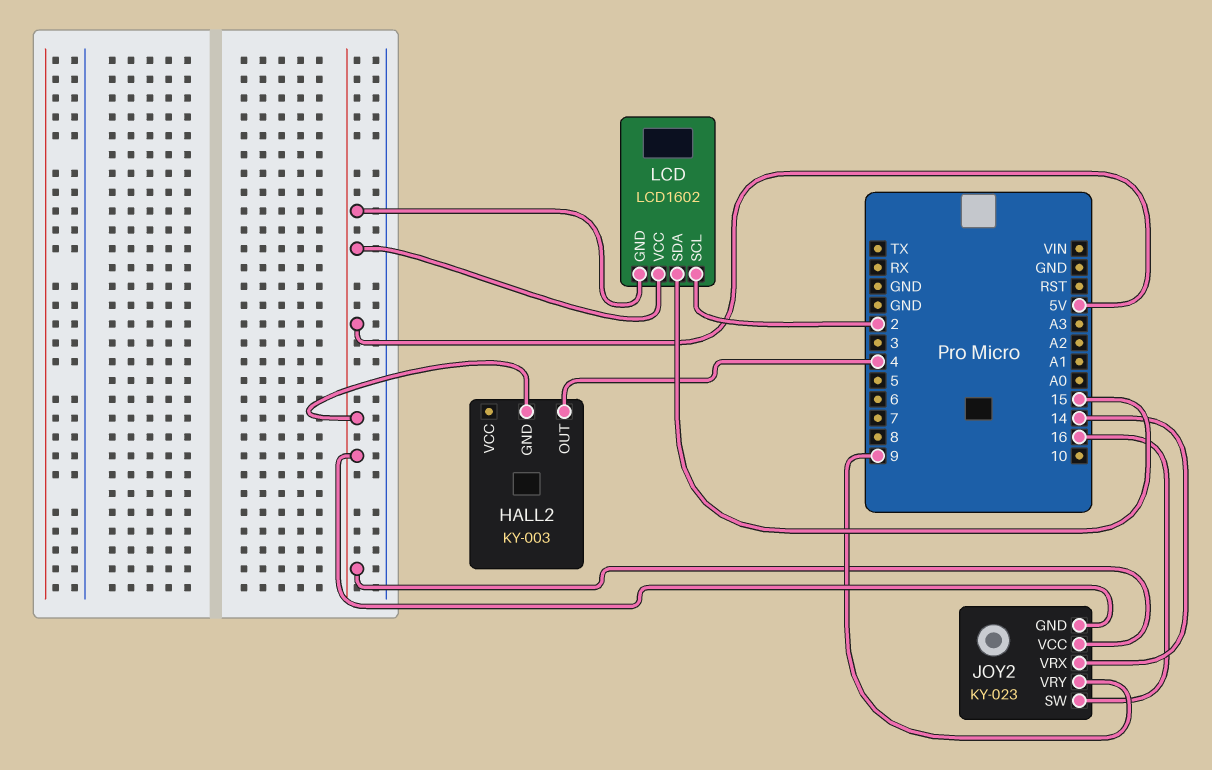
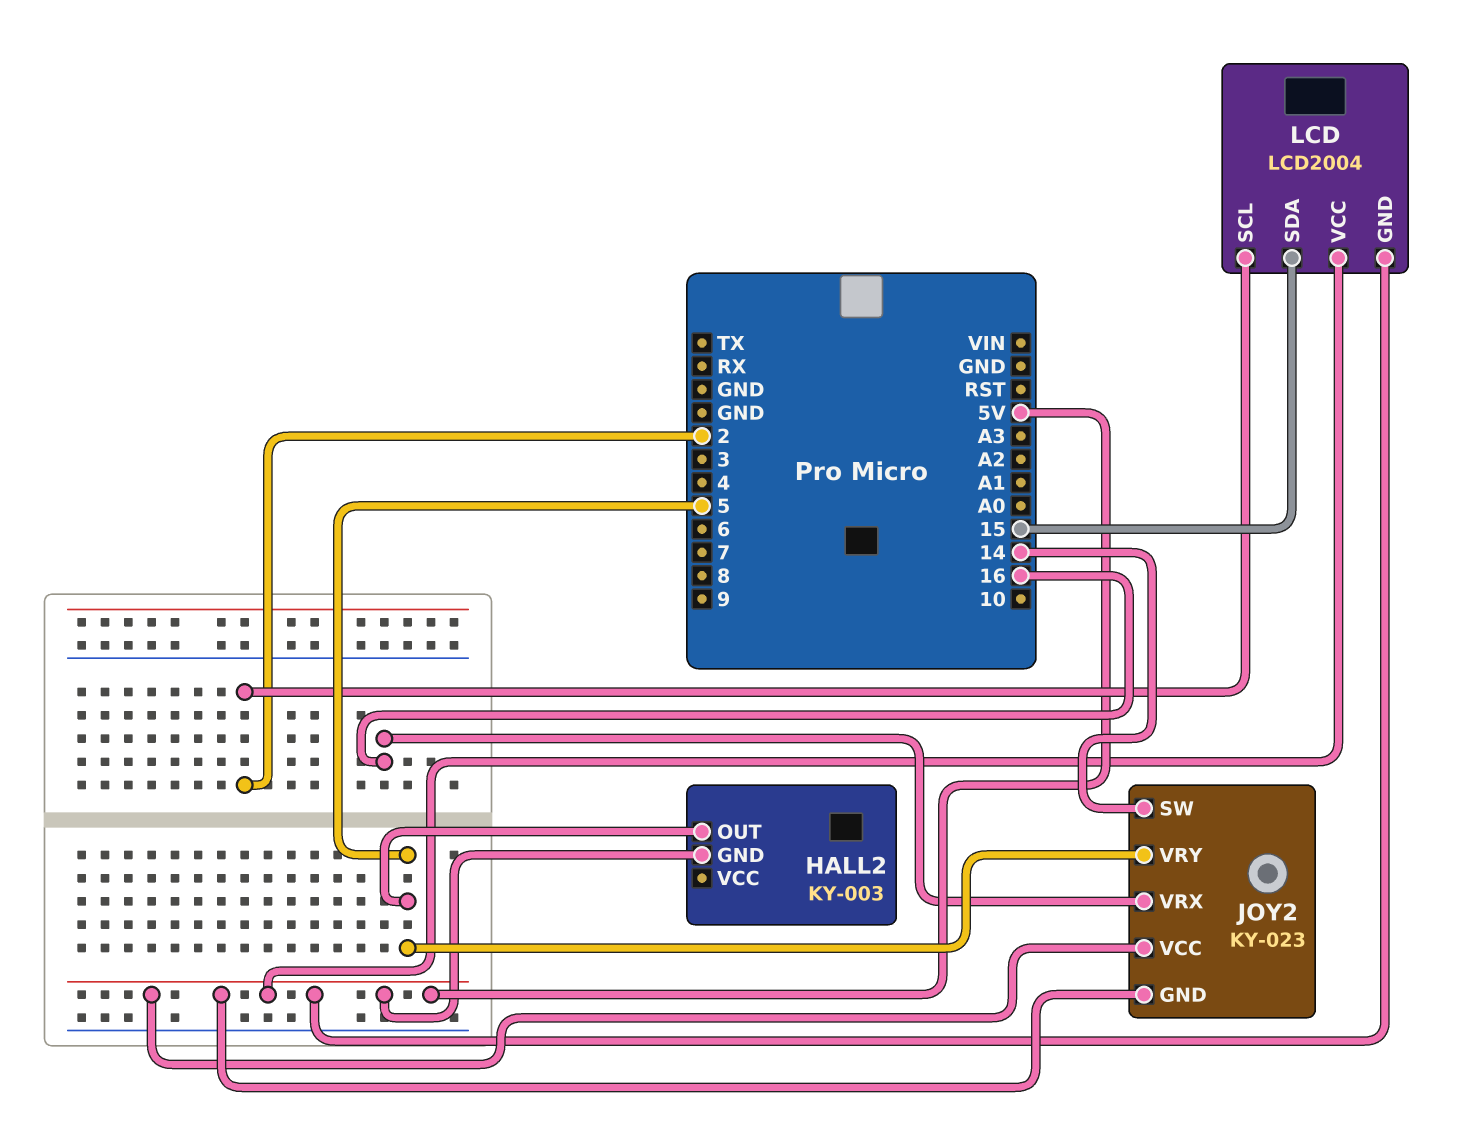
HALL2 pin OUT: 4 -> 5
JOY2 pin SW: 16 -> 14
JOY2 pin VRX: 14 -> 16
JOY2 pin VRY: 9 -> 5
LCD: LCD1602 -> LCD2004

